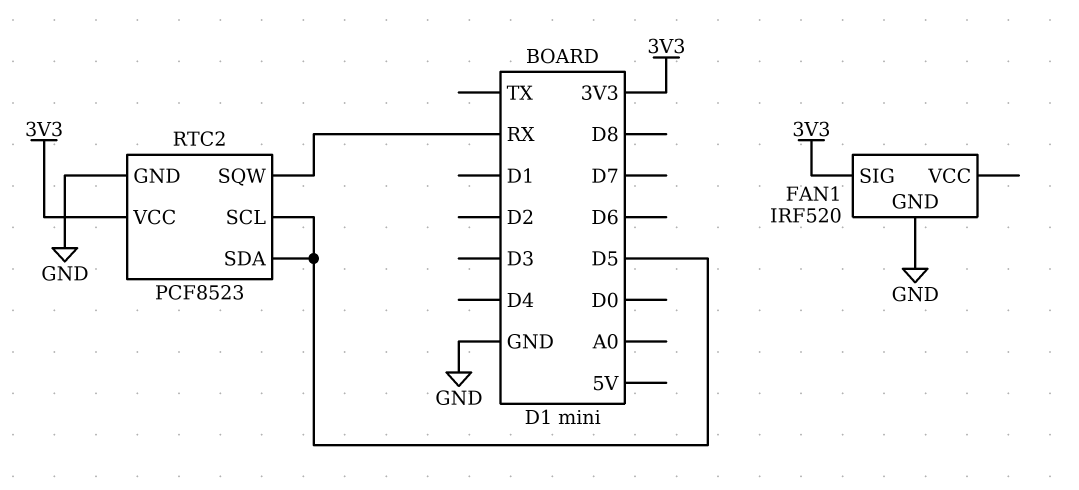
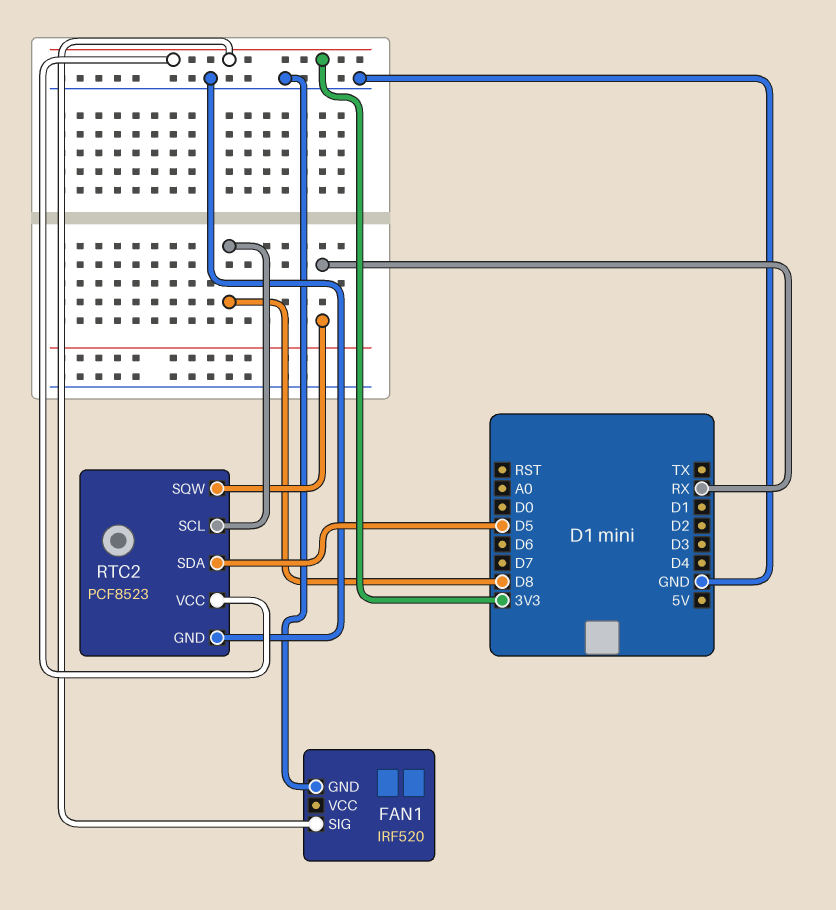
RTC2 pin SCL: D5 -> D8

